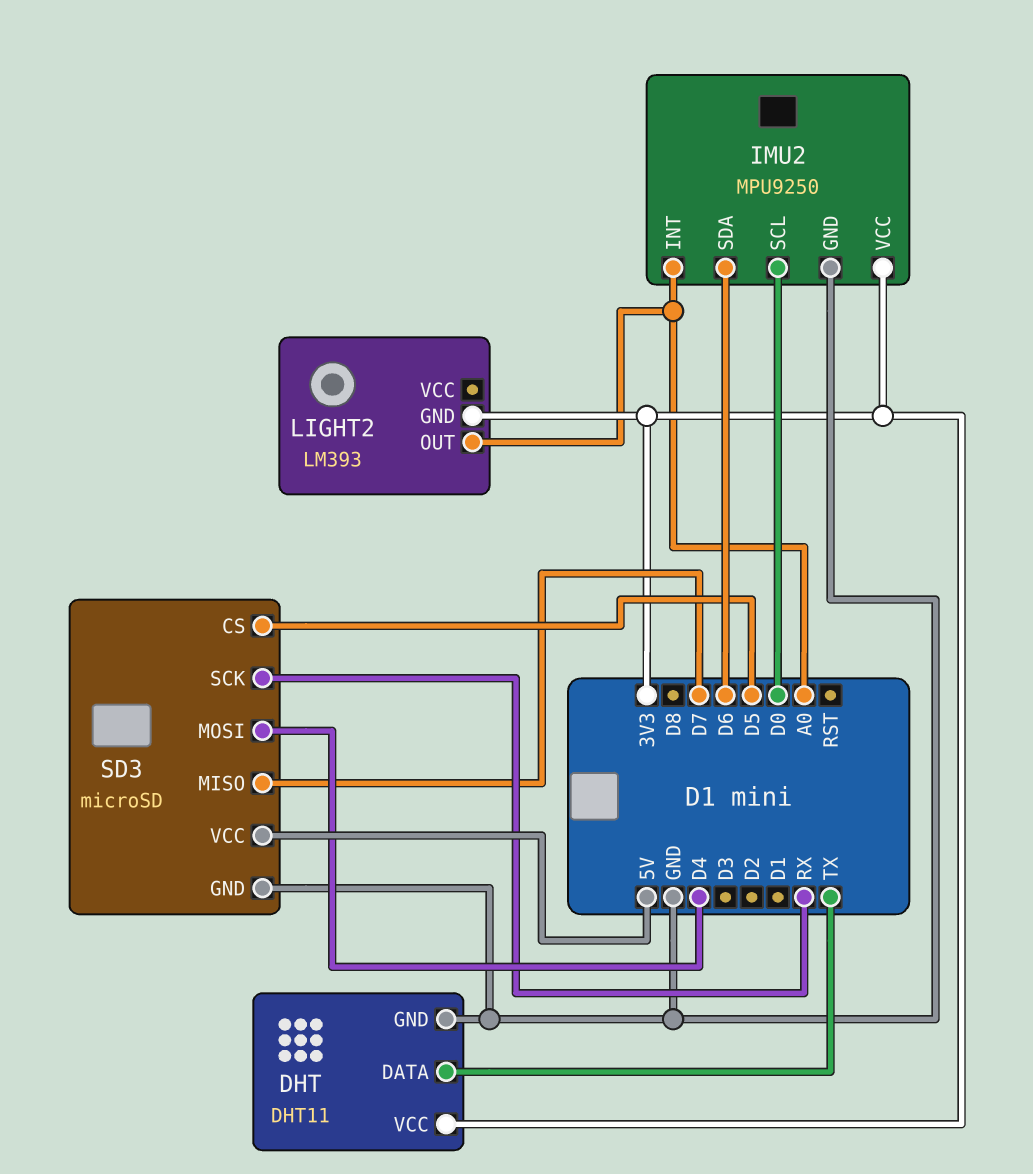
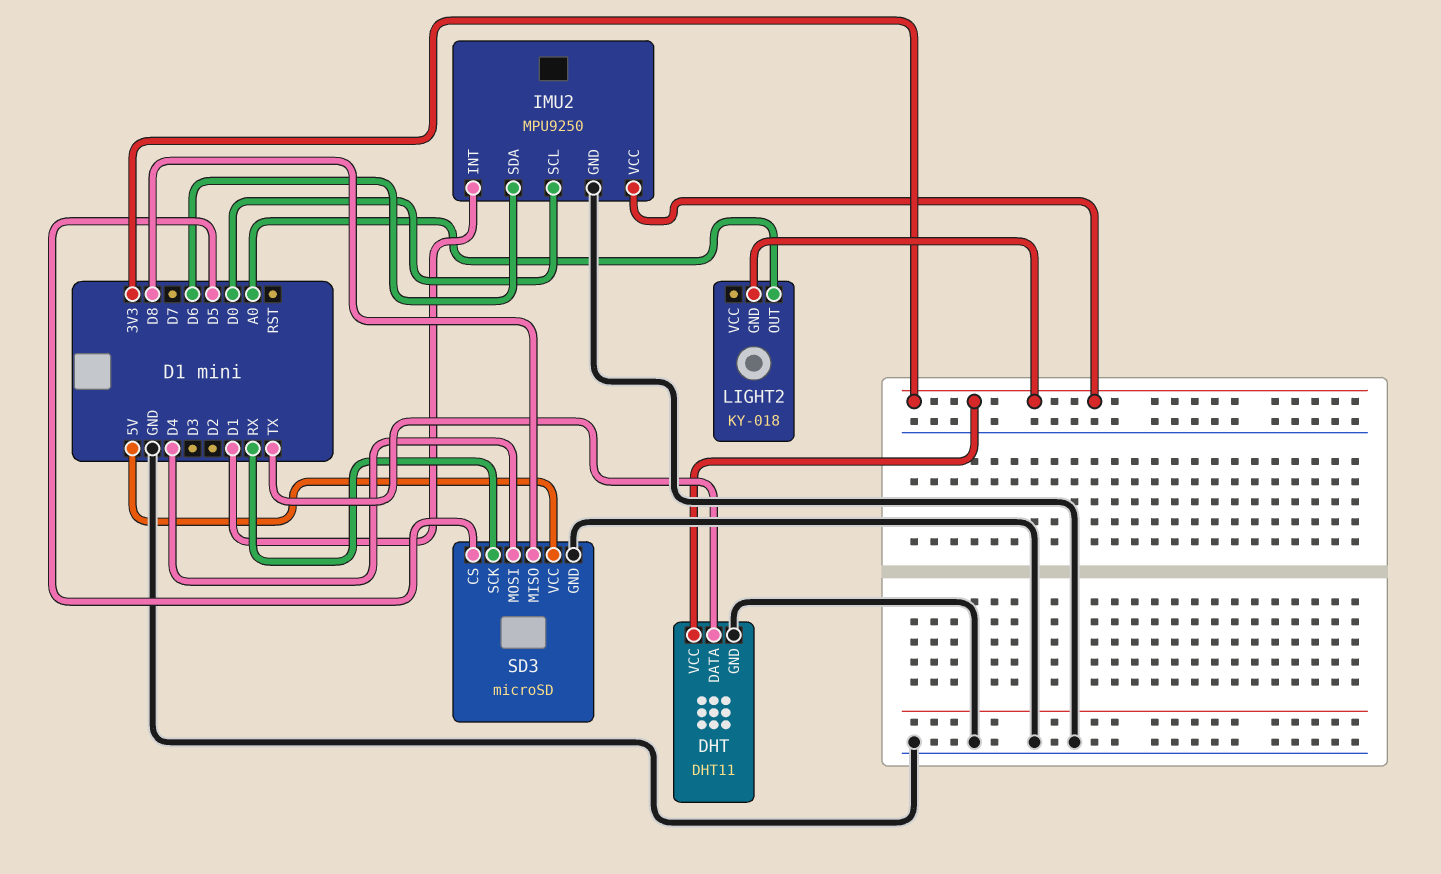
IMU2 pin INT: A0 -> D1
LIGHT2: LM393 -> KY-018
SD3 pin MISO: D7 -> D8

